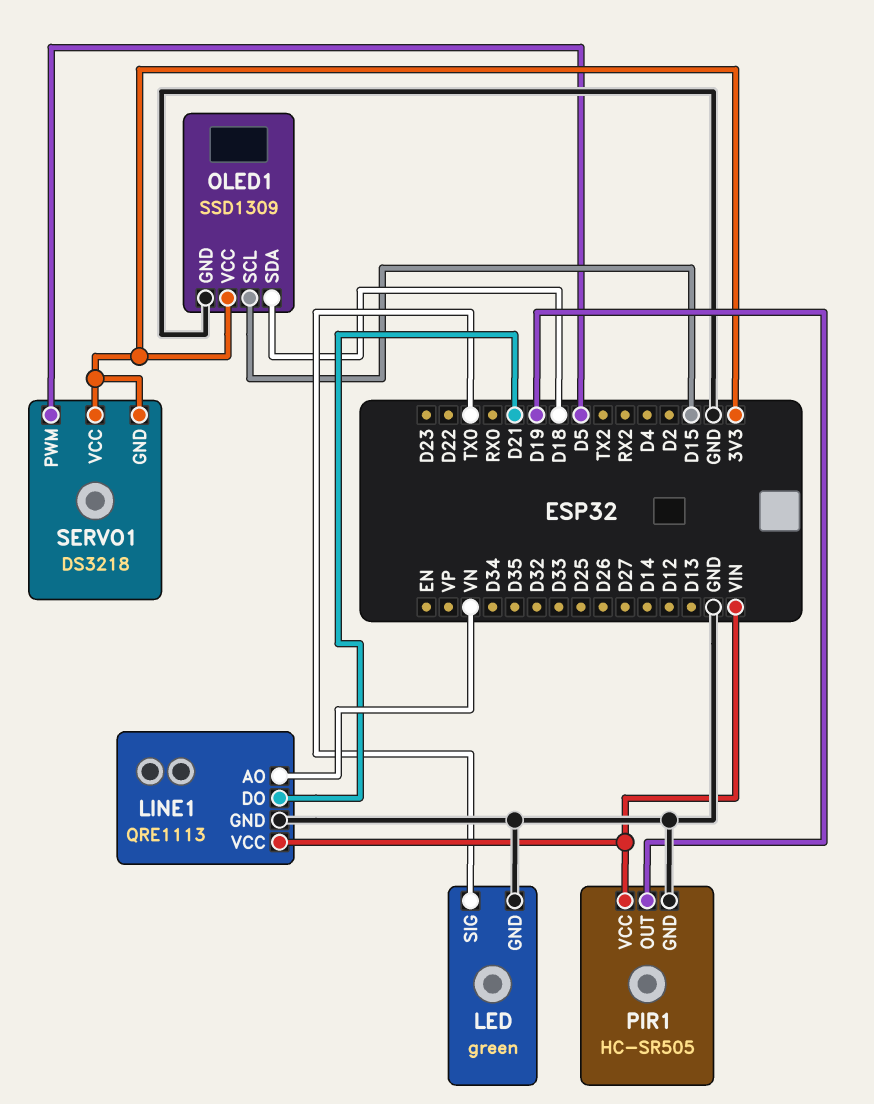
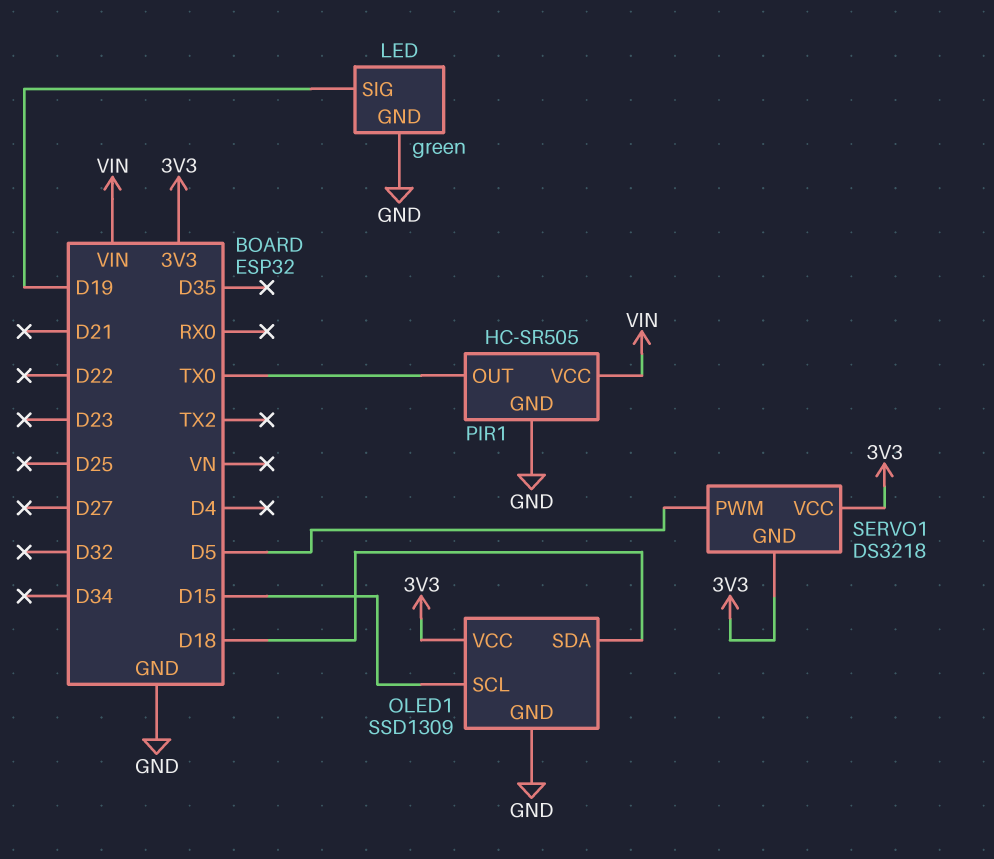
LED pin SIG: TX0 -> D19
LINE1: QRE1113 -> none
LINE1 pin AO: VN -> none
LINE1 pin DO: D21 -> none
LINE1 pin GND: GND -> none
LINE1 pin VCC: VIN -> none
PIR1 pin OUT: D19 -> TX0

